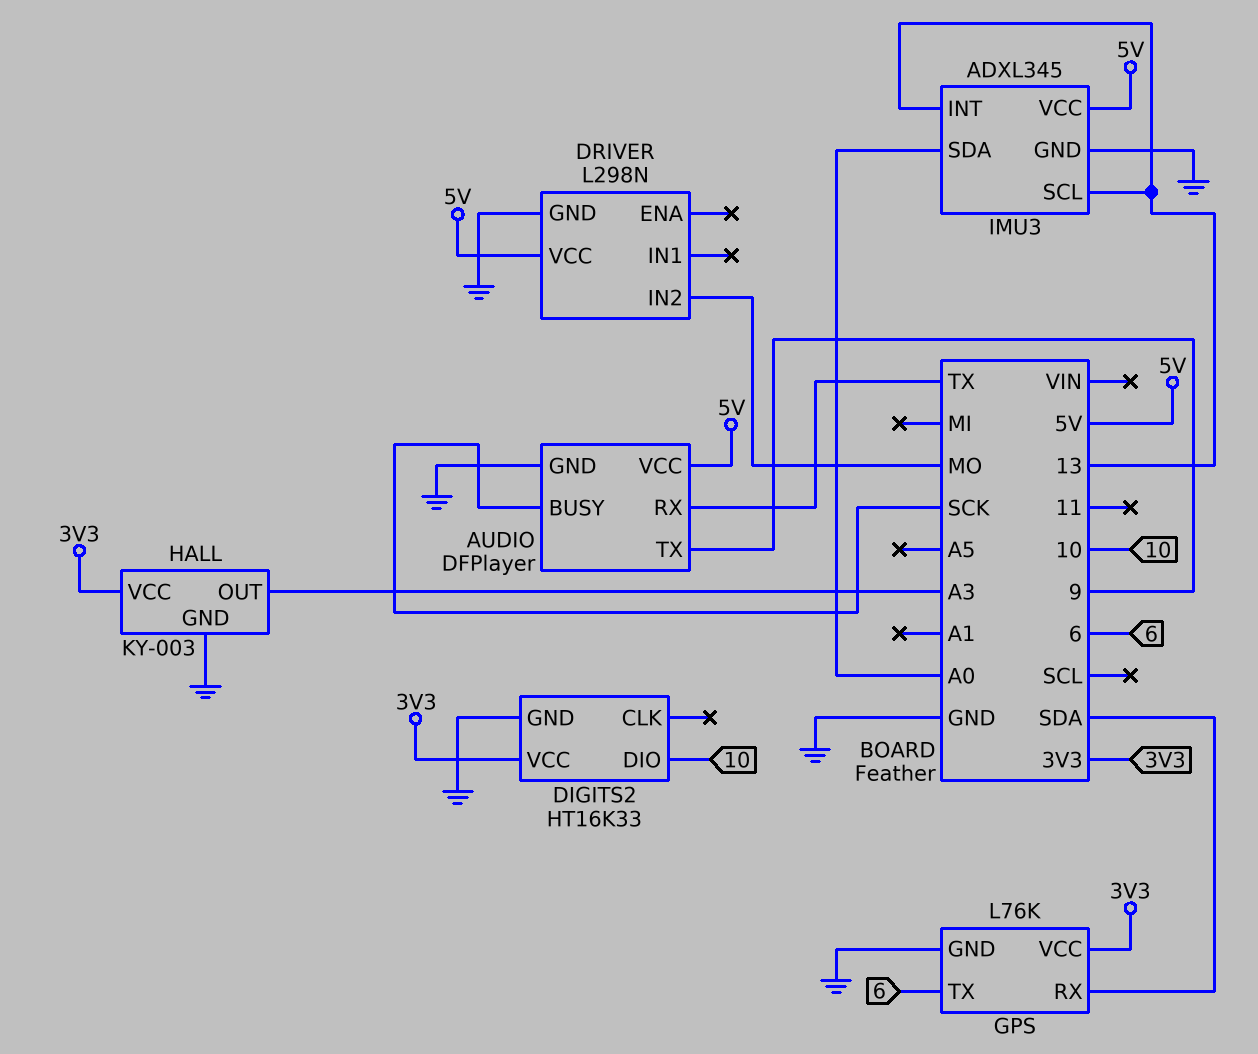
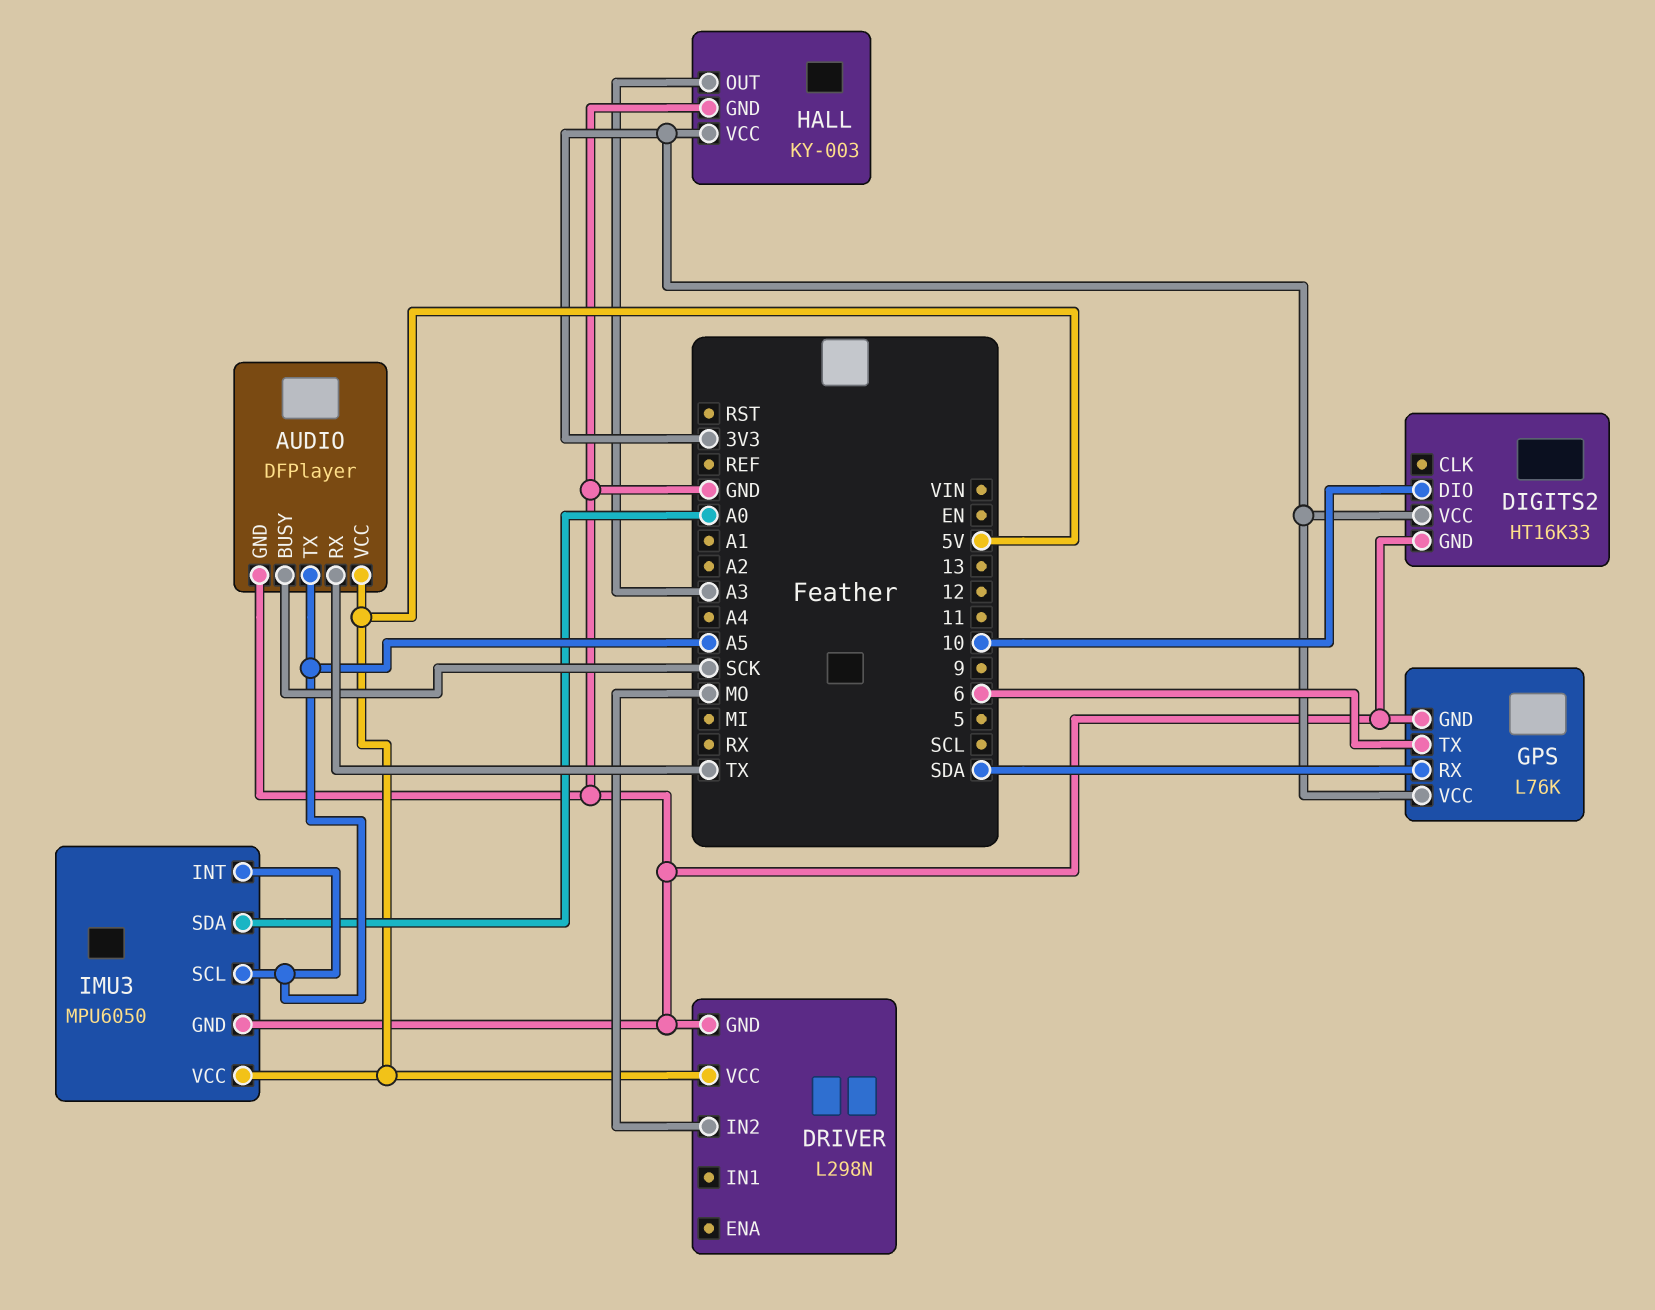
AUDIO pin TX: 9 -> A5
IMU3: ADXL345 -> MPU6050
IMU3 pin INT: 13 -> A5
IMU3 pin SCL: 13 -> A5

